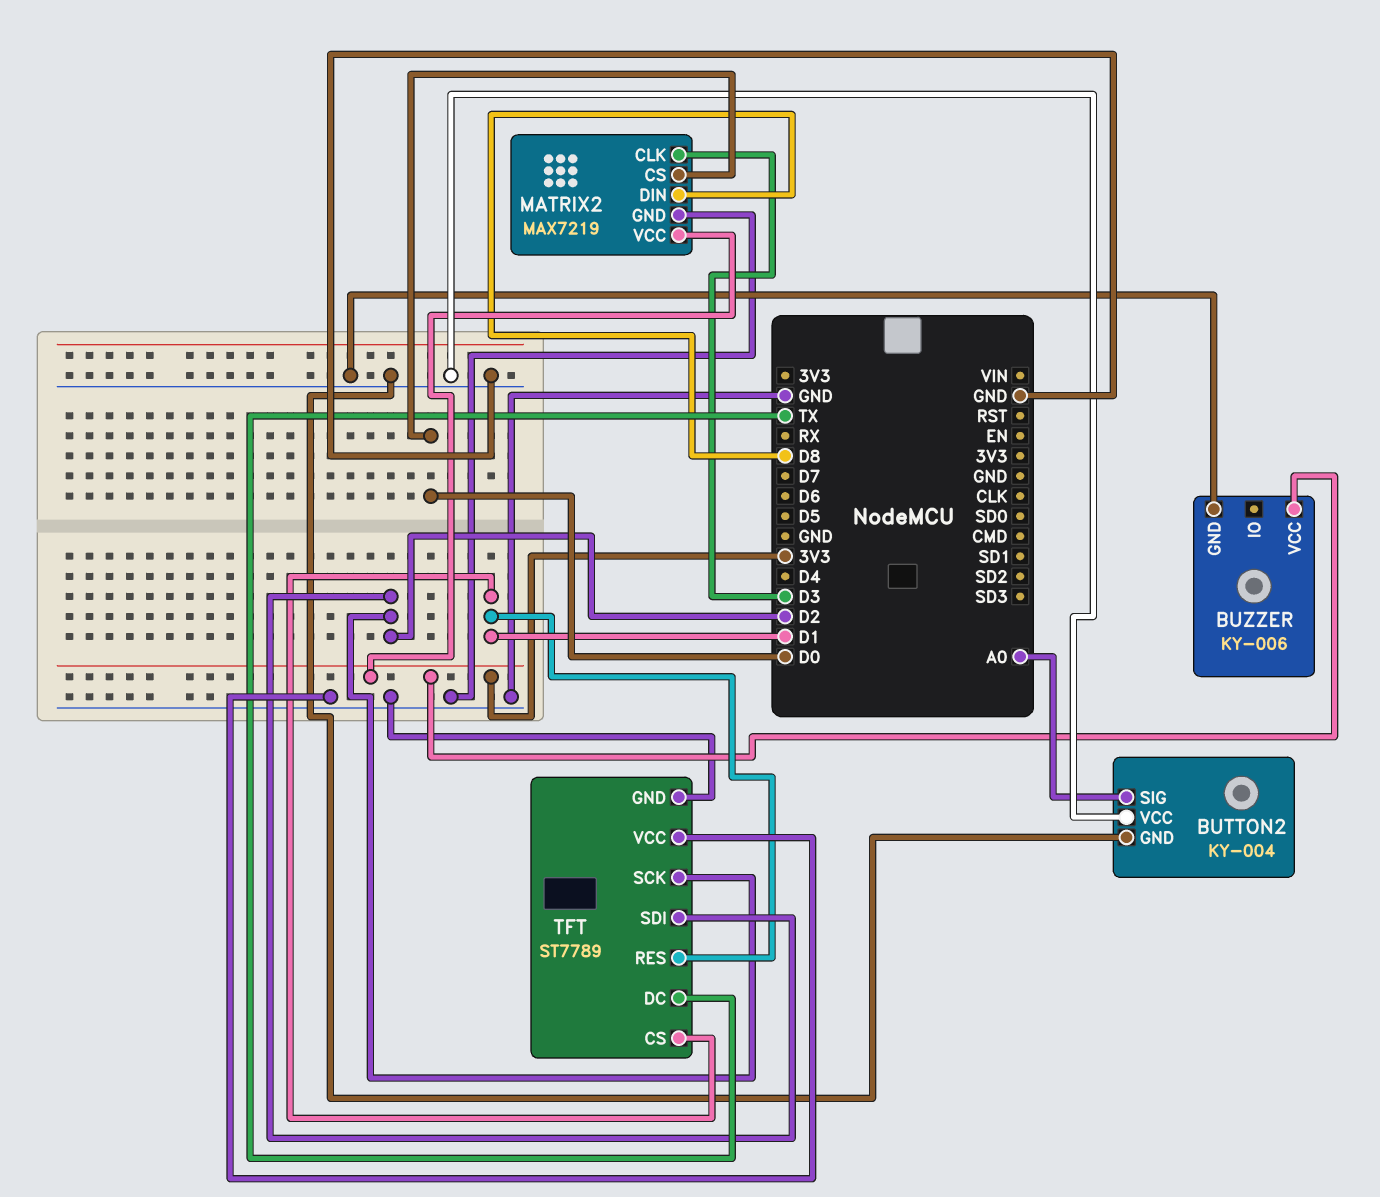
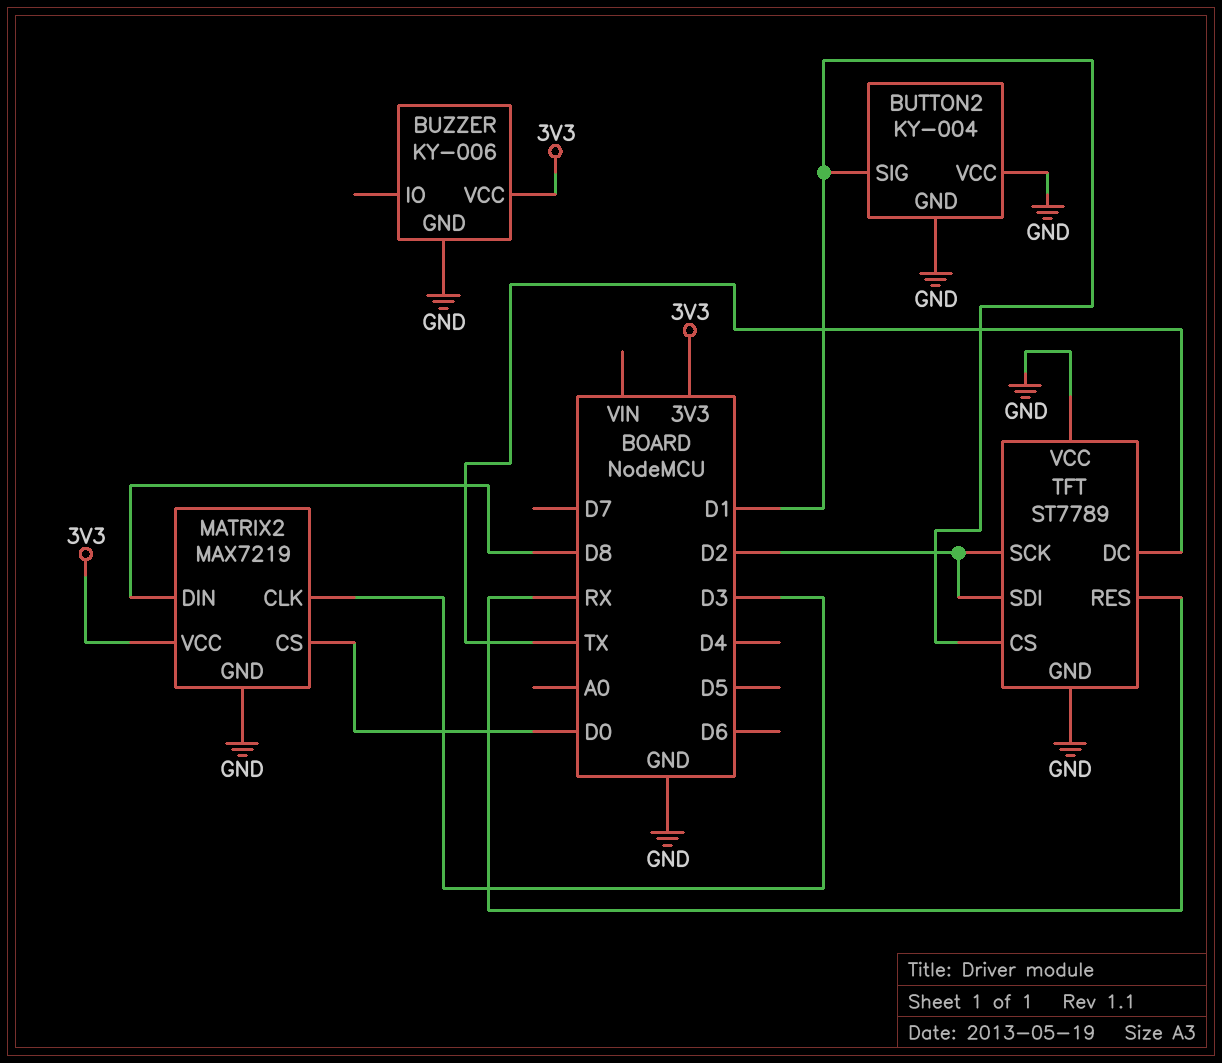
BUTTON2 pin SIG: A0 -> D1
TFT pin RES: D1 -> RX

